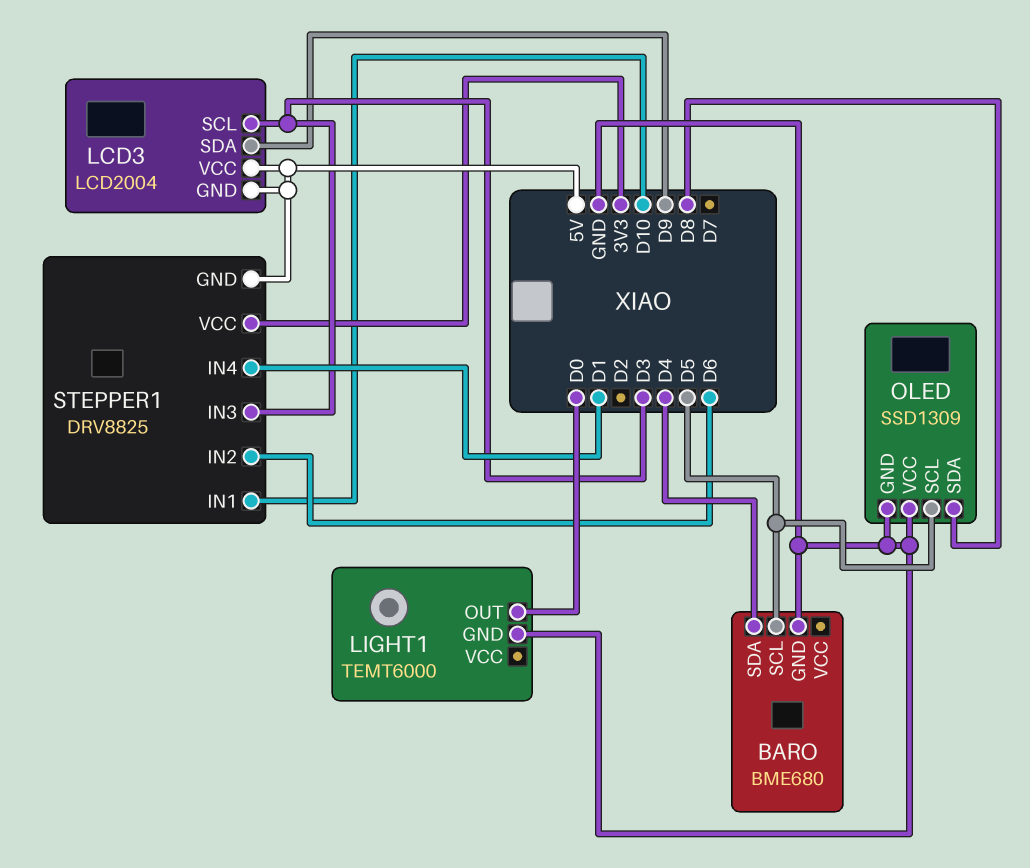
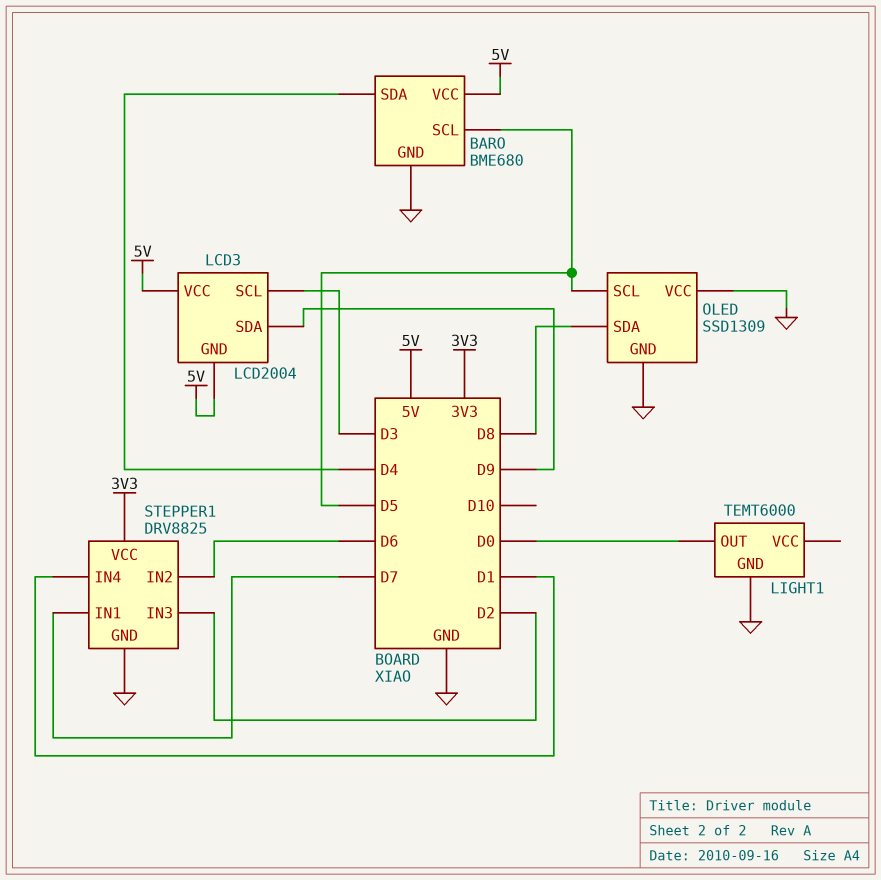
BARO pin VCC: none -> 5V
STEPPER1 pin GND: 5V -> GND
STEPPER1 pin IN1: D10 -> D7
STEPPER1 pin IN3: D3 -> D2

